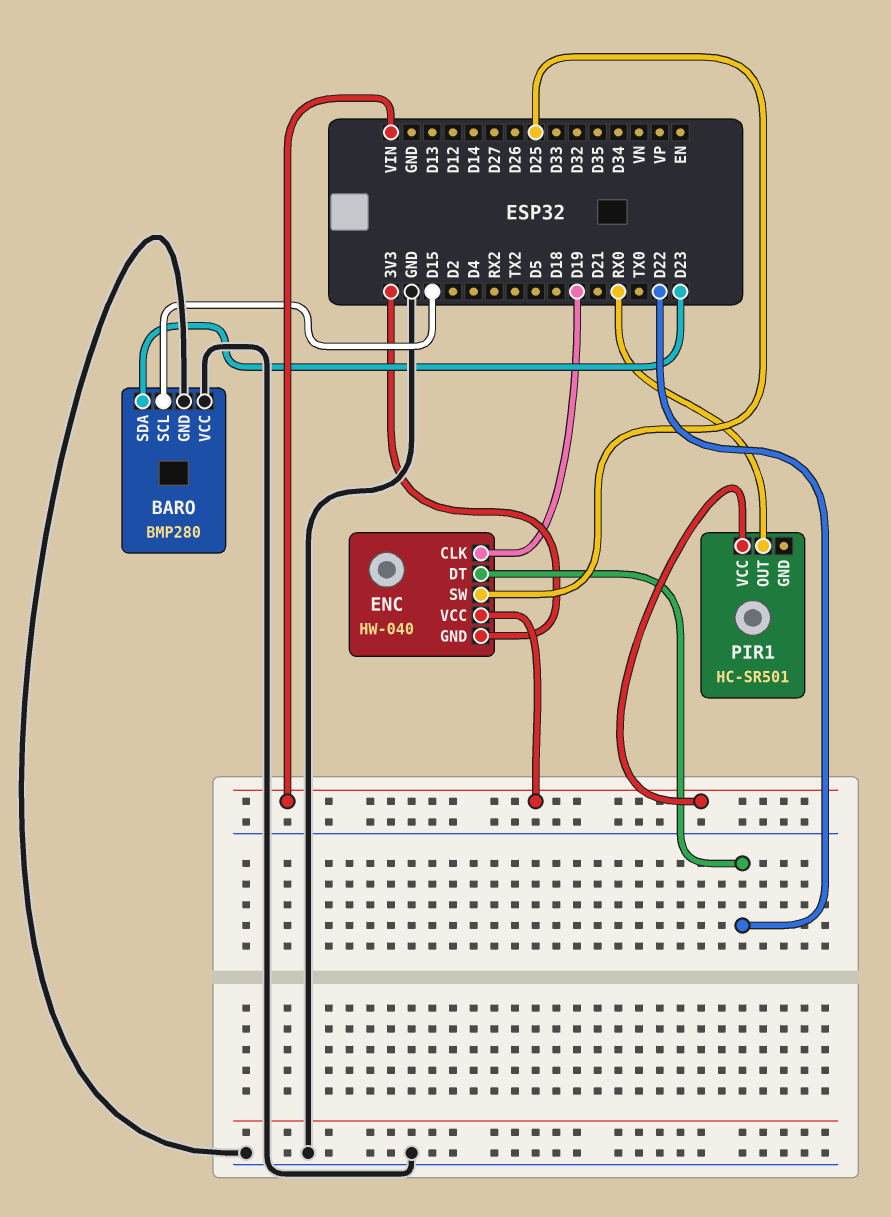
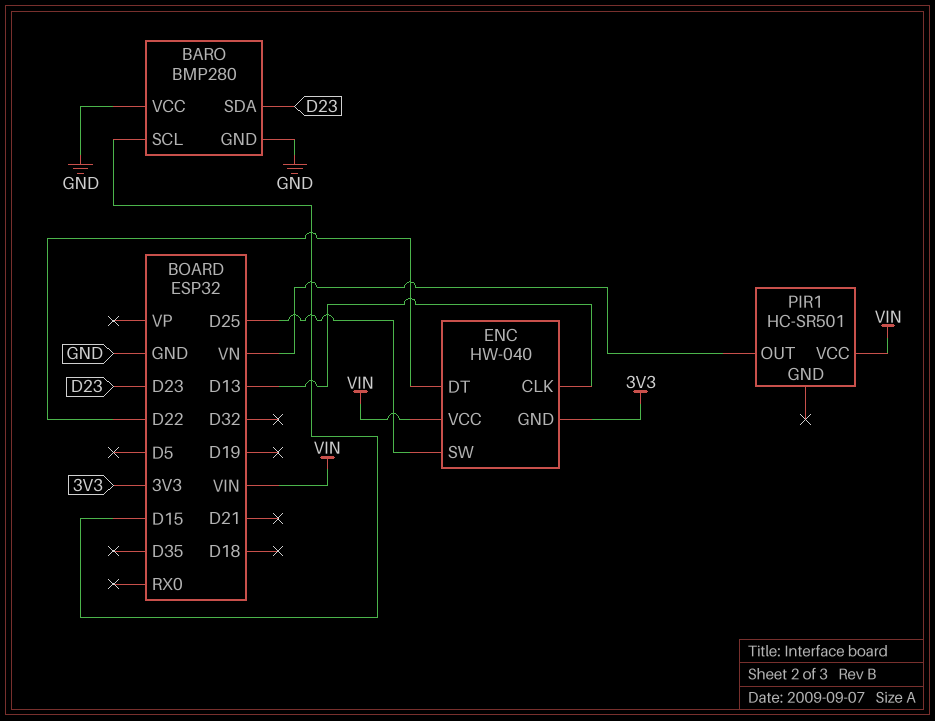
ENC pin CLK: D19 -> D13
PIR1 pin OUT: RX0 -> VN

